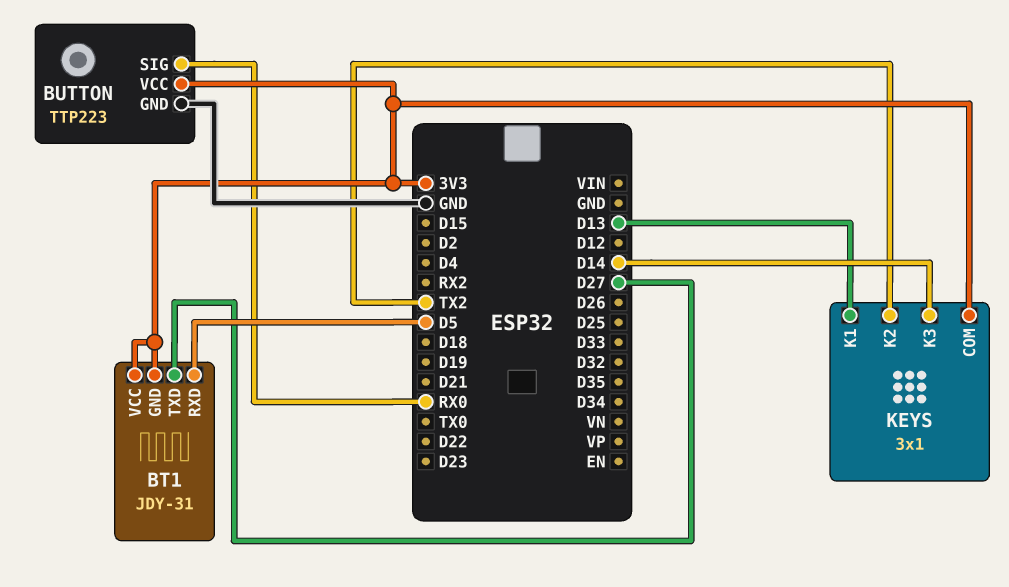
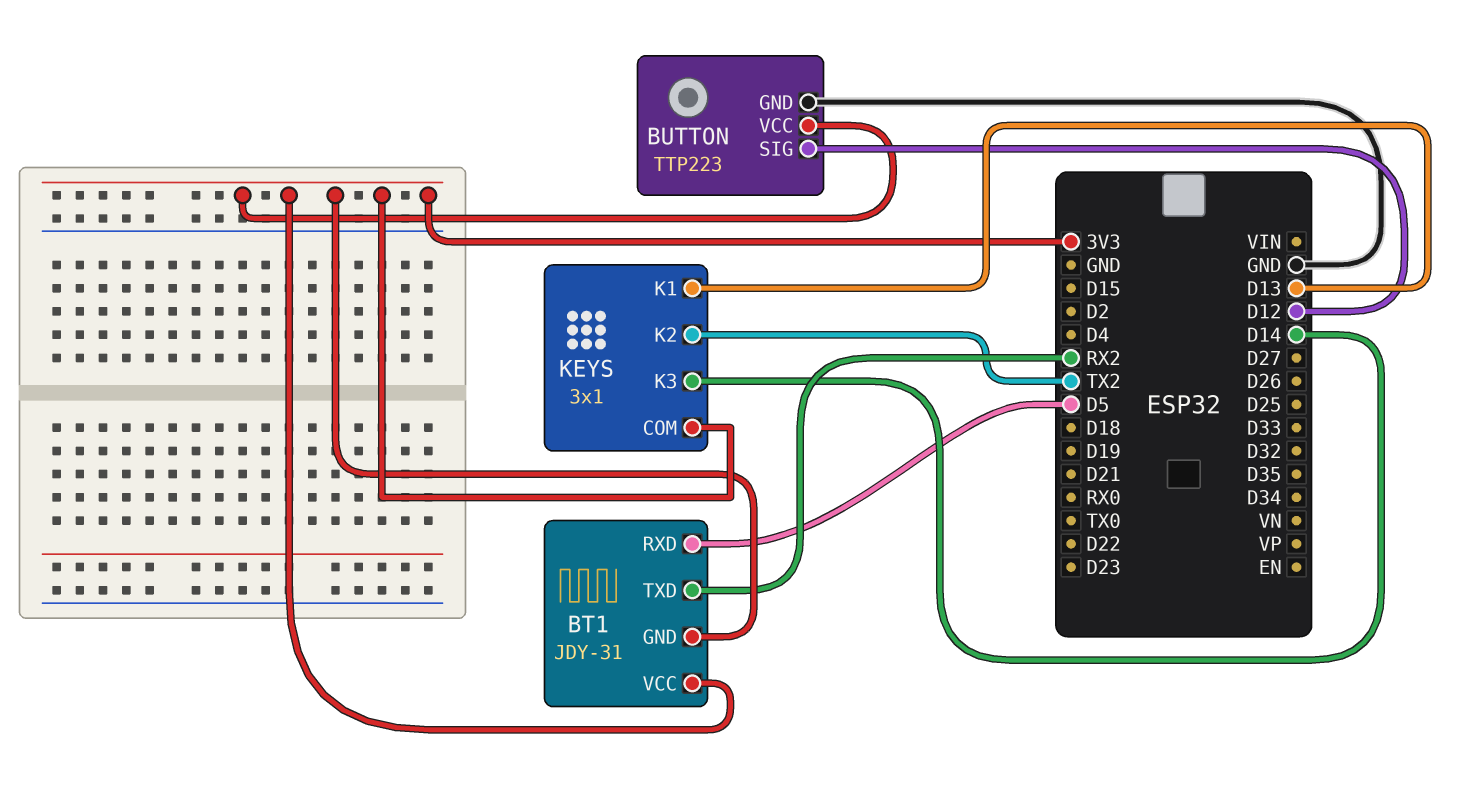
BT1 pin TXD: D27 -> RX2
BUTTON pin SIG: RX0 -> D12

